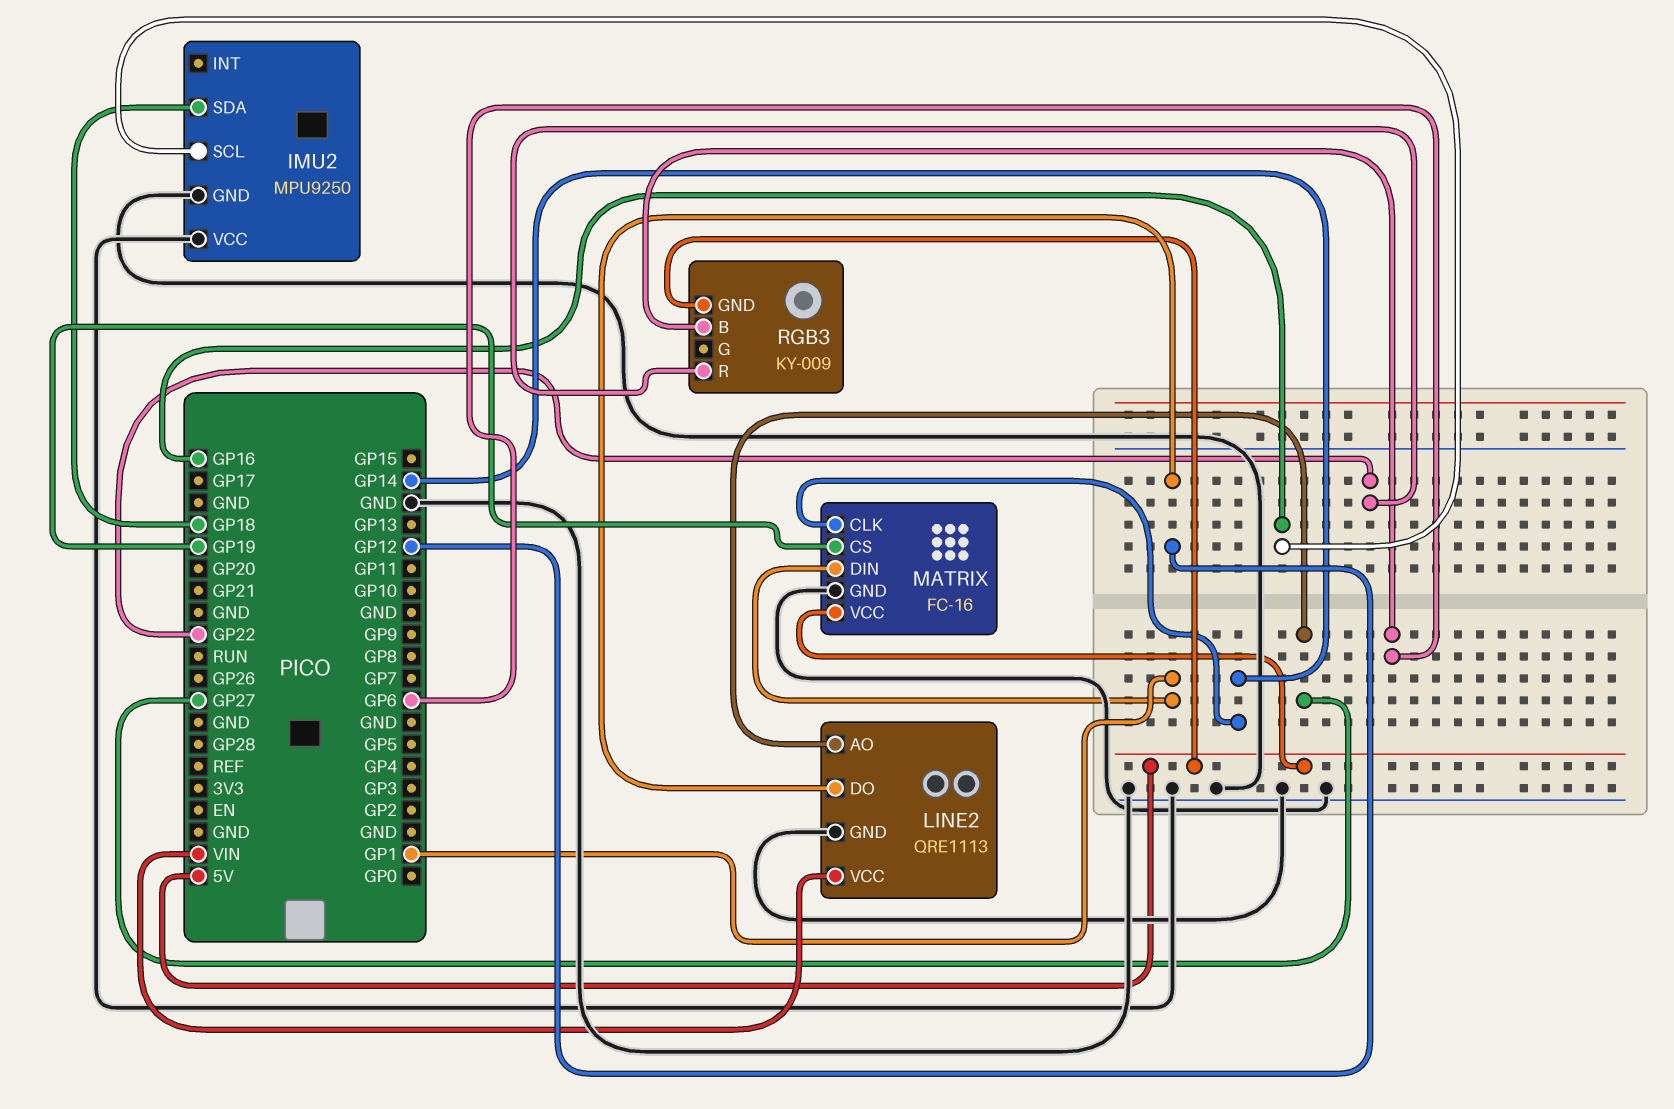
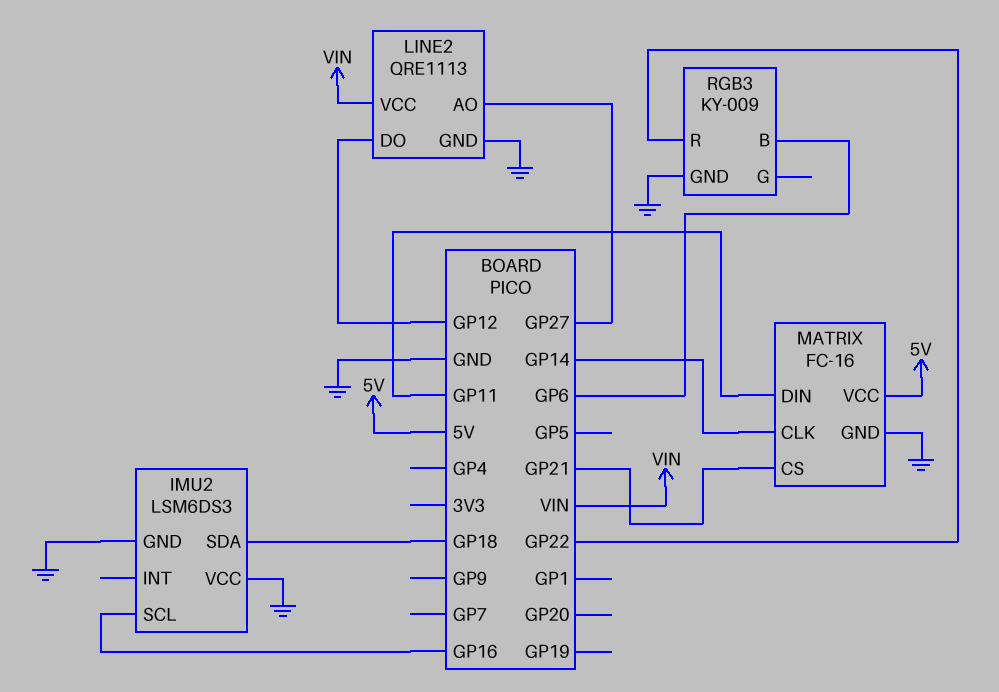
IMU2: MPU9250 -> LSM6DS3
MATRIX pin CS: GP19 -> GP21
MATRIX pin DIN: GP1 -> GP11
RGB3 pin GND: 5V -> GND

